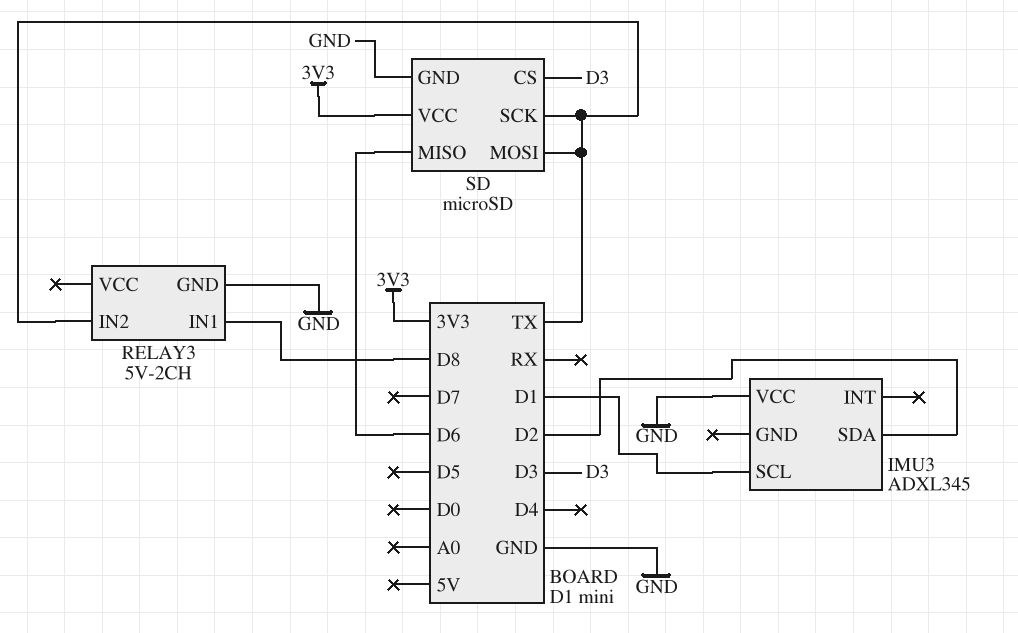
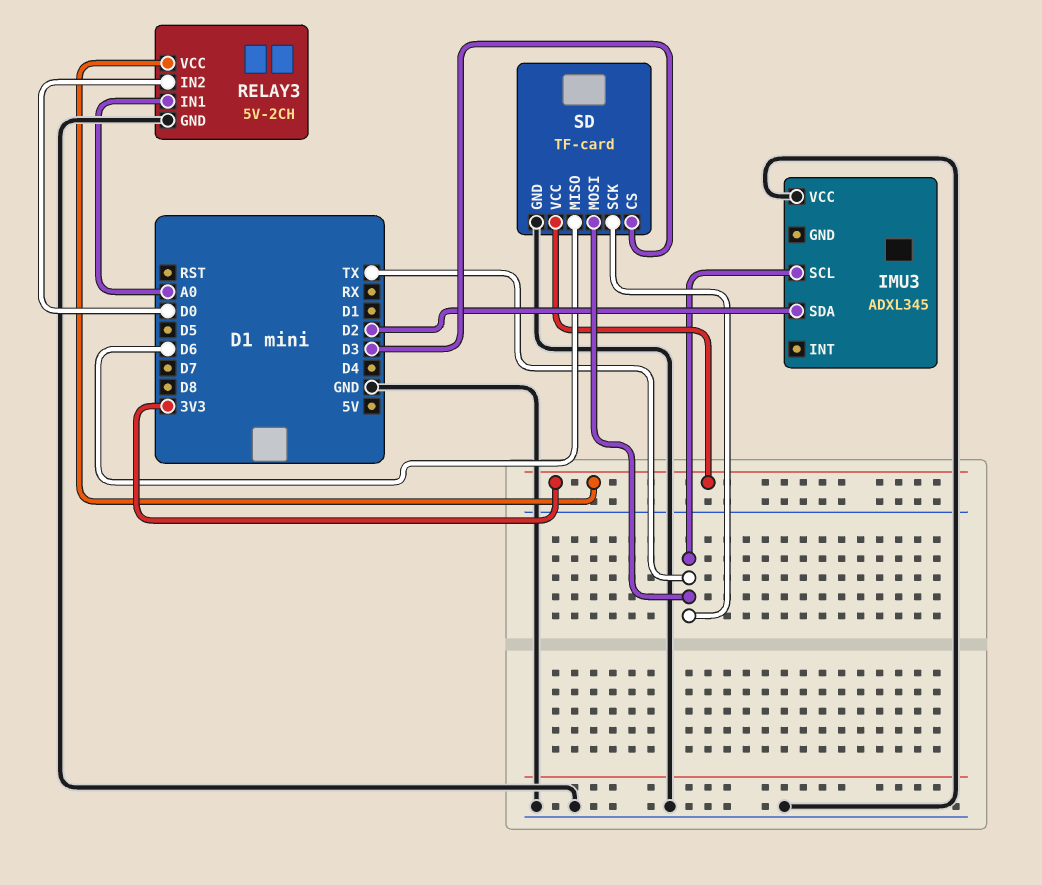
IMU3 pin SCL: D1 -> TX
RELAY3 pin IN1: D8 -> A0
RELAY3 pin IN2: TX -> D0
RELAY3 pin VCC: none -> 3V3
SD: microSD -> TF-card

